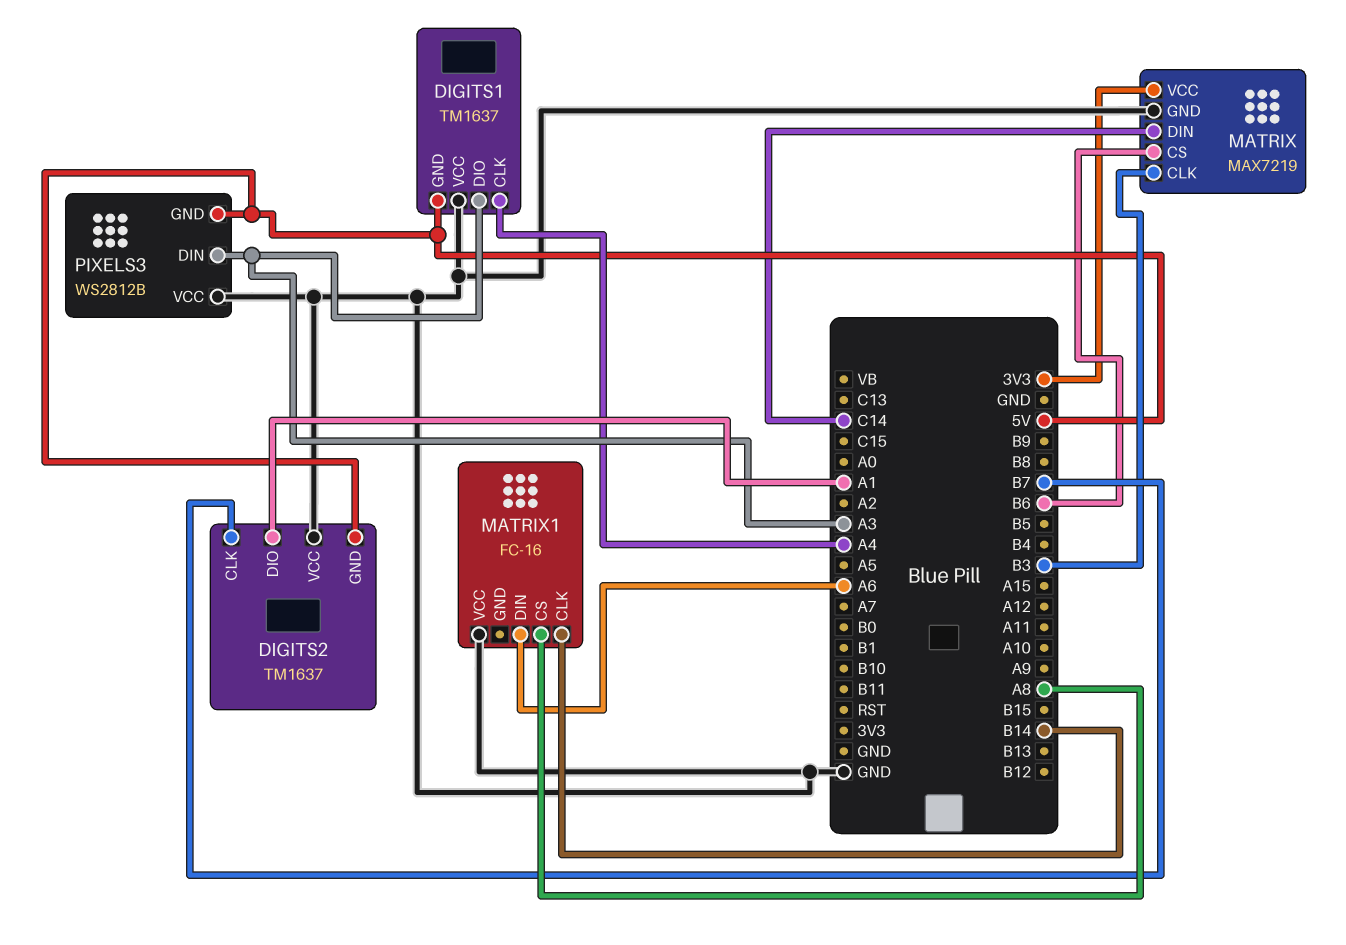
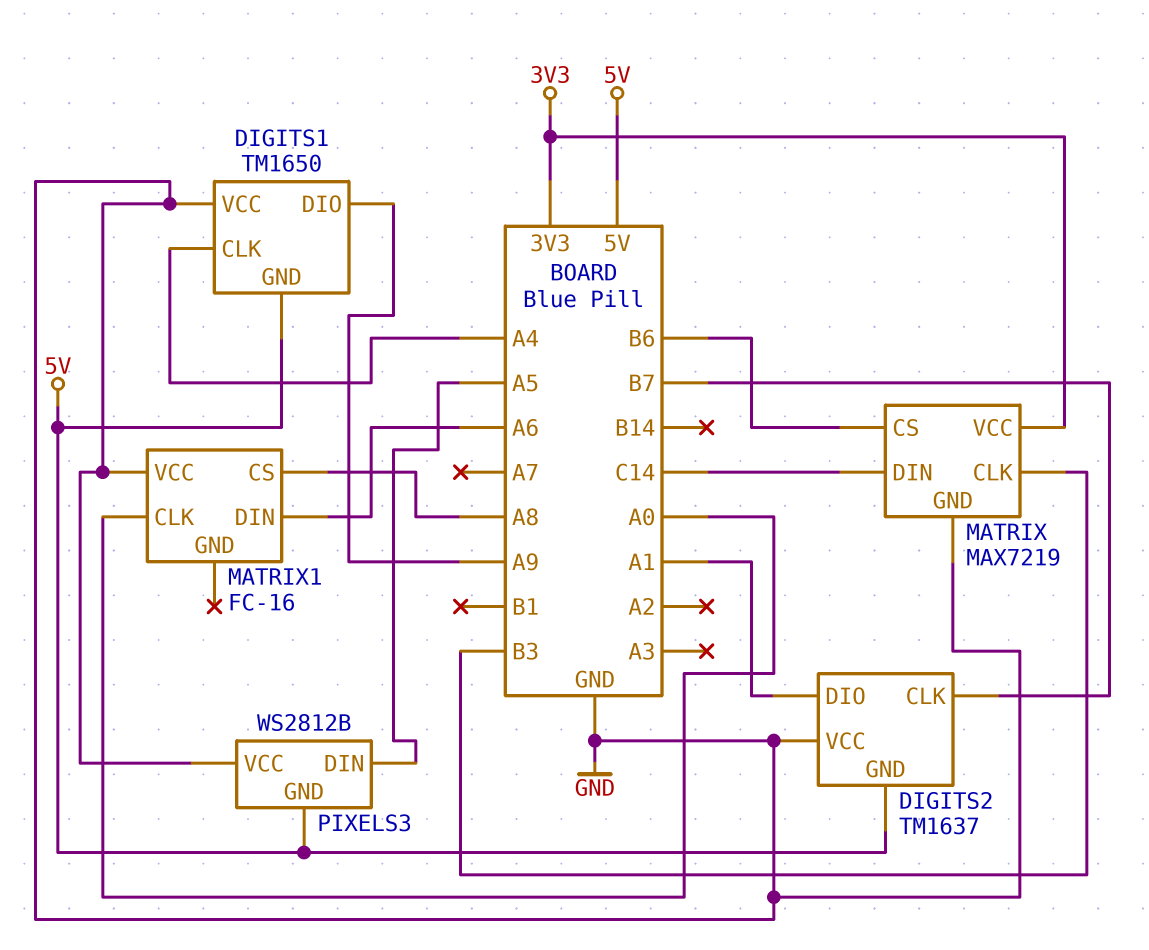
DIGITS1: TM1637 -> TM1650
DIGITS1 pin DIO: A3 -> A9
MATRIX1 pin CLK: B14 -> A0
PIXELS3 pin DIN: A3 -> A5

